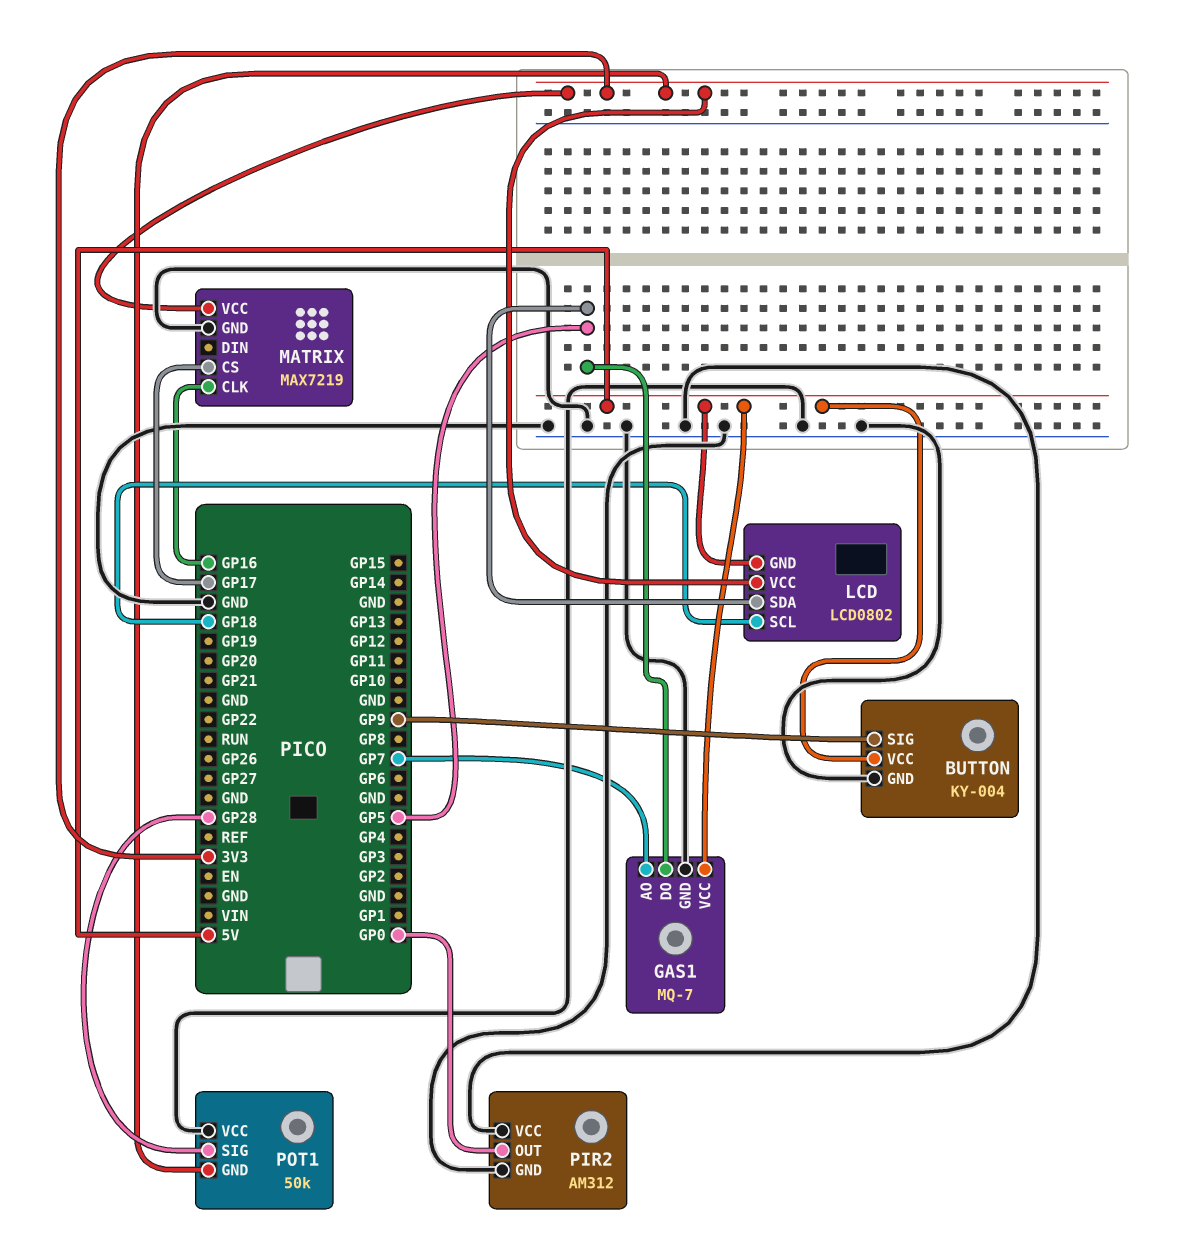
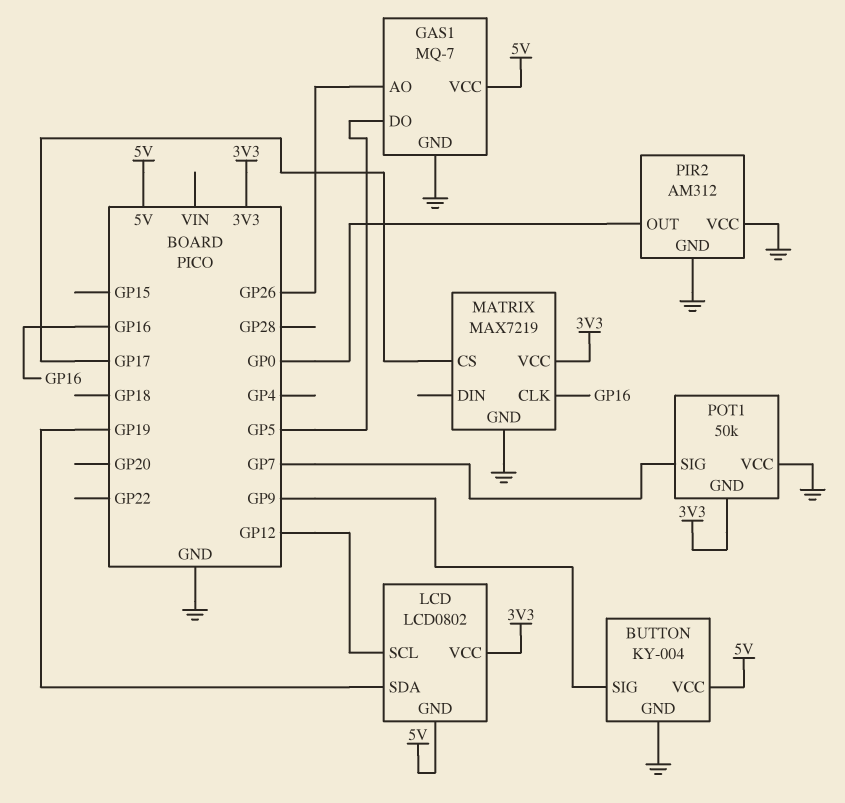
GAS1 pin AO: GP7 -> GP26
LCD pin SCL: GP18 -> GP12
LCD pin SDA: GP5 -> GP19
POT1 pin SIG: GP28 -> GP7

